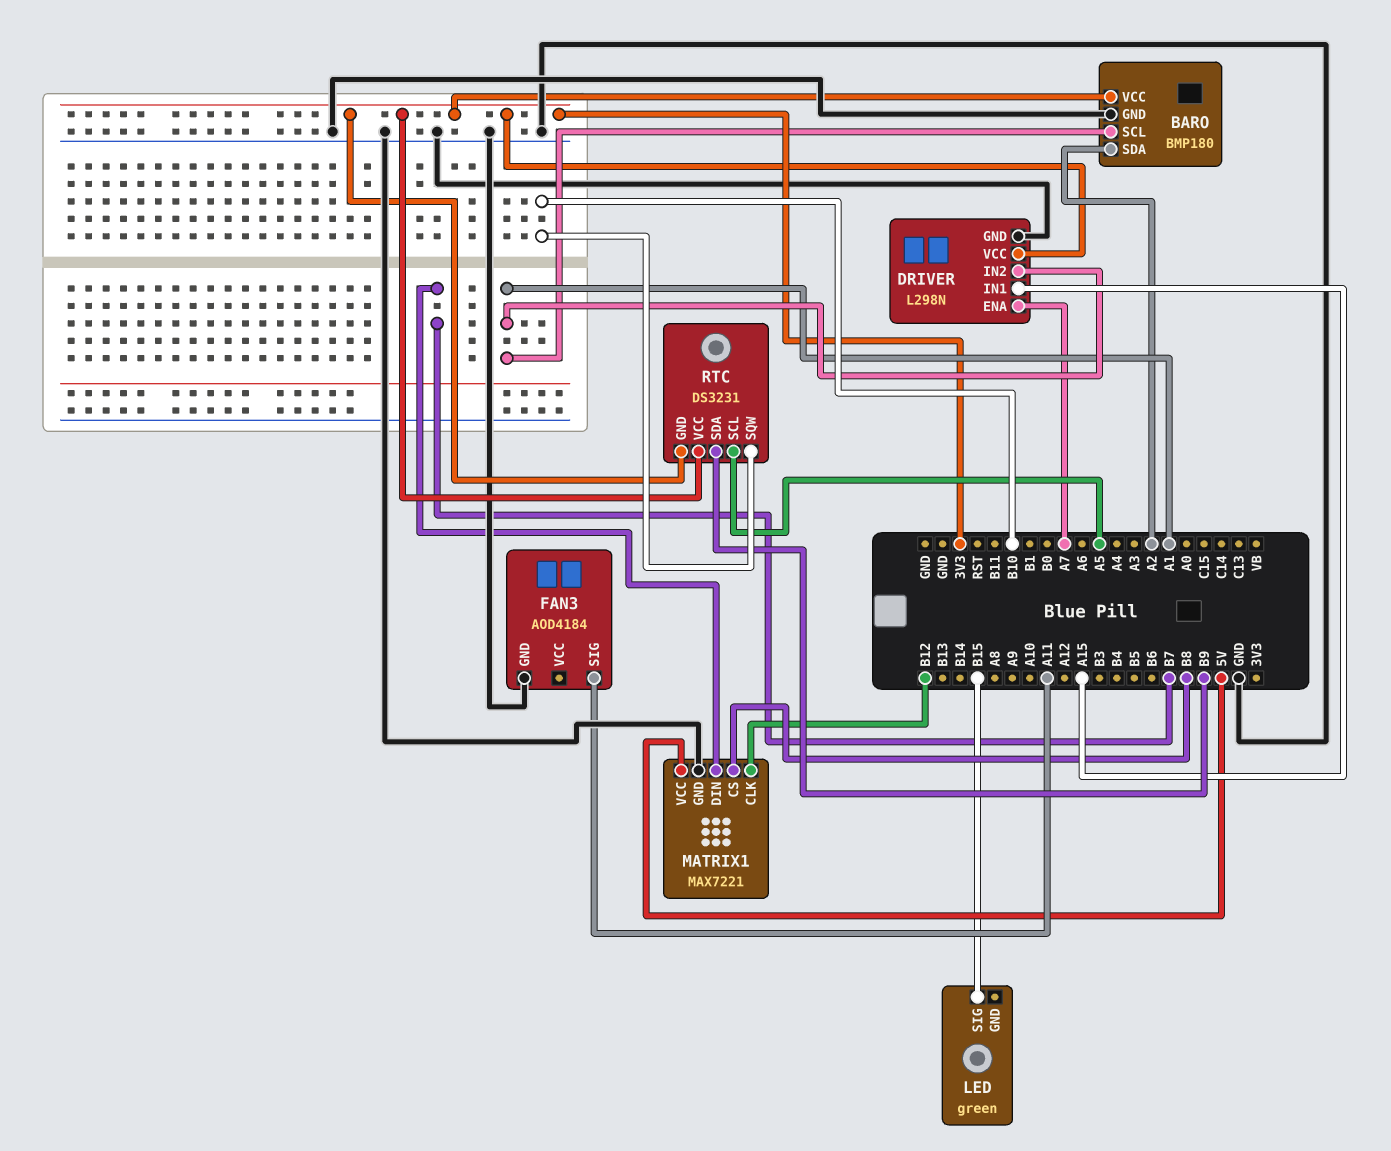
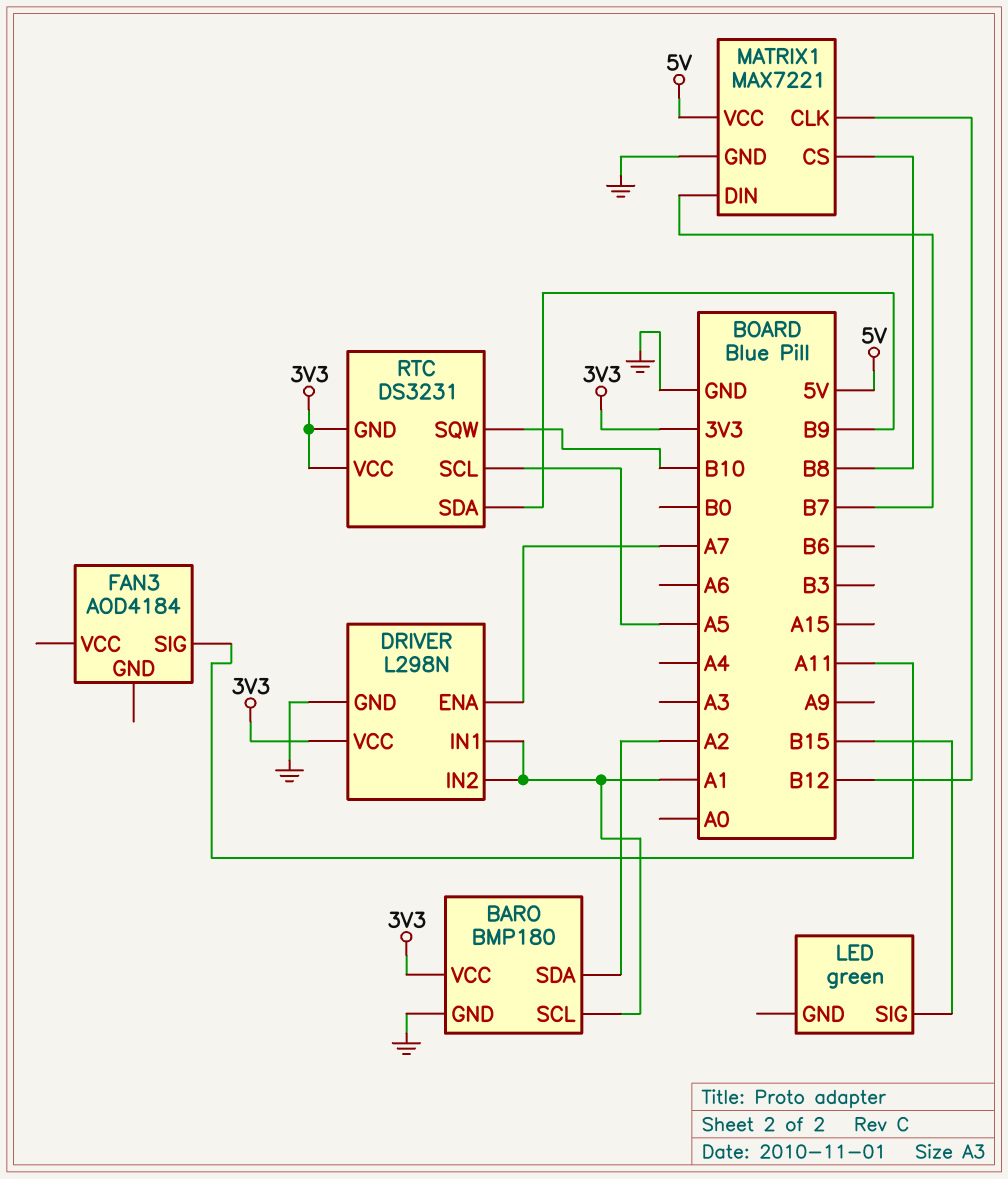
DRIVER pin IN1: A15 -> A1
FAN3 pin GND: GND -> none

